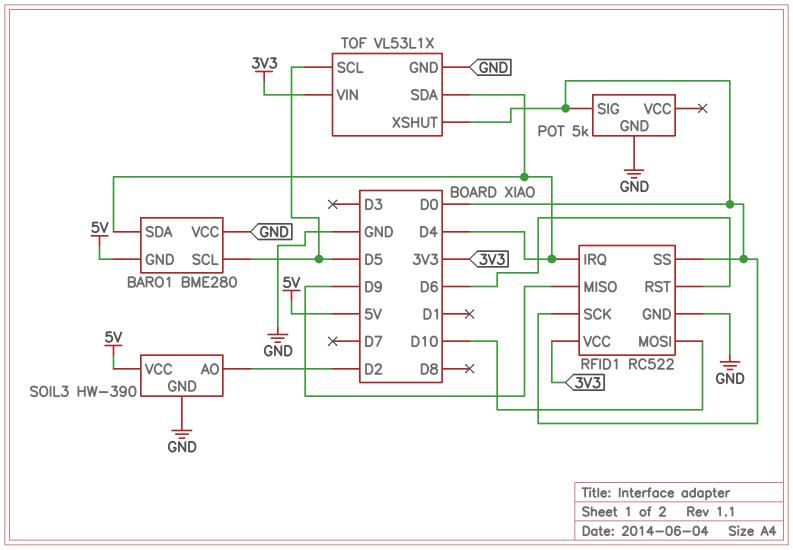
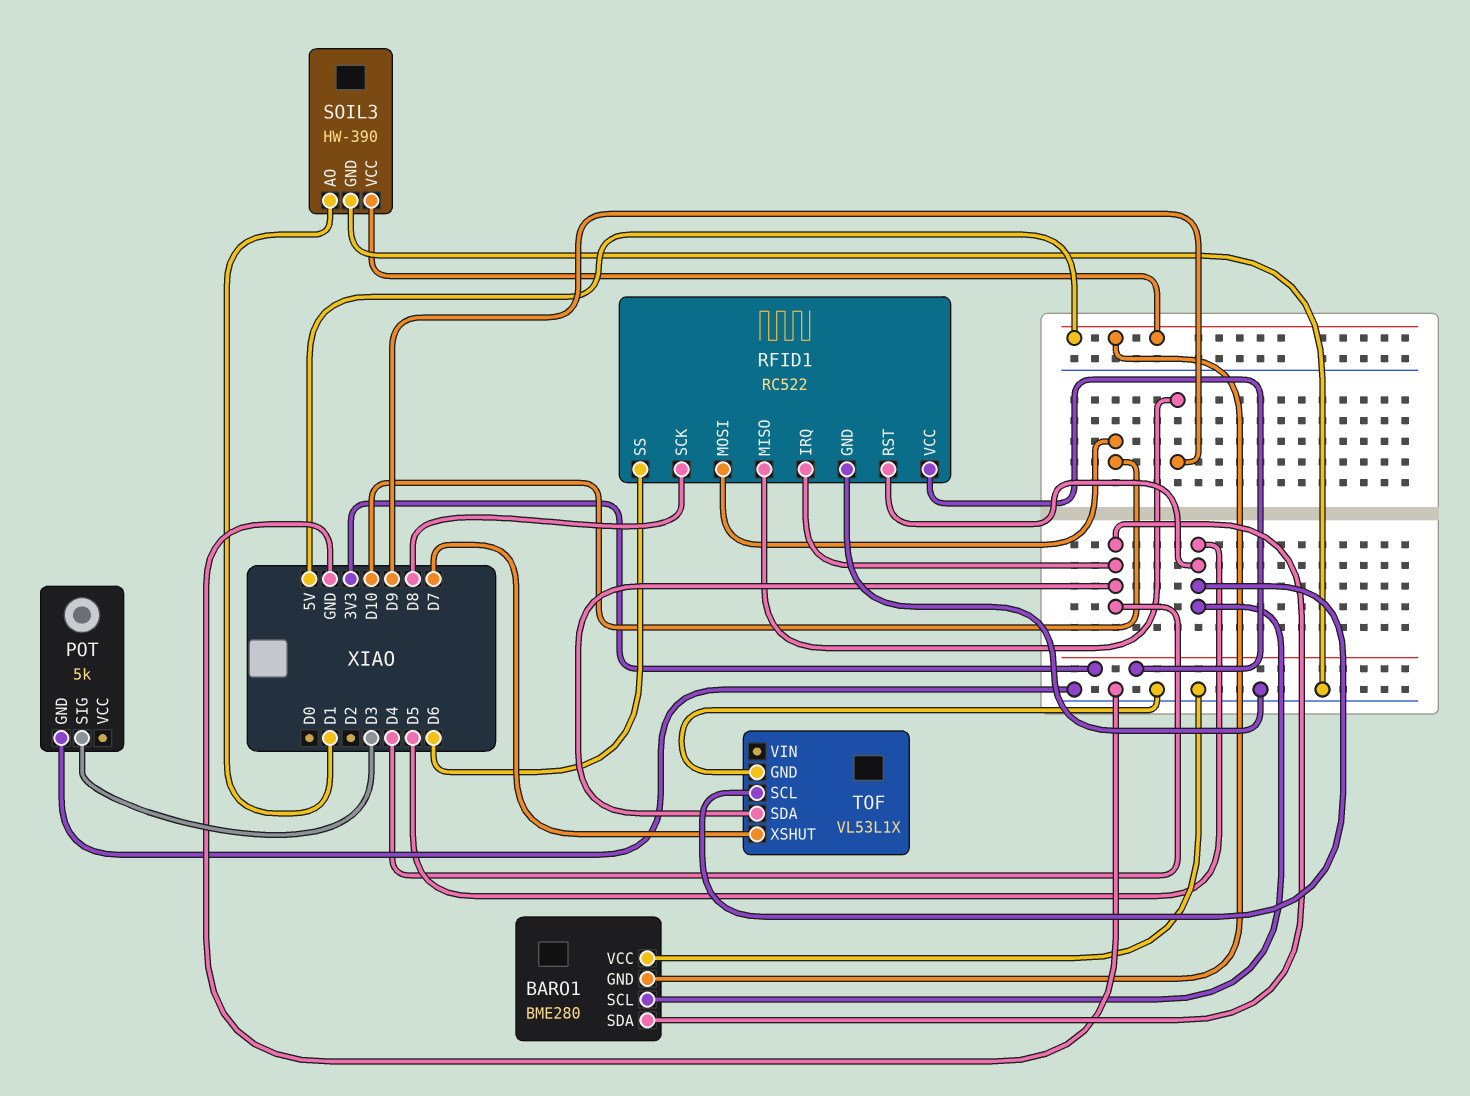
POT pin SIG: D0 -> D3
RFID1 pin RST: D6 -> D5
RFID1 pin SCK: D0 -> D8
RFID1 pin SS: D0 -> D6
SOIL3 pin AO: D2 -> D1
TOF pin VIN: 3V3 -> none
TOF pin XSHUT: D0 -> D7

